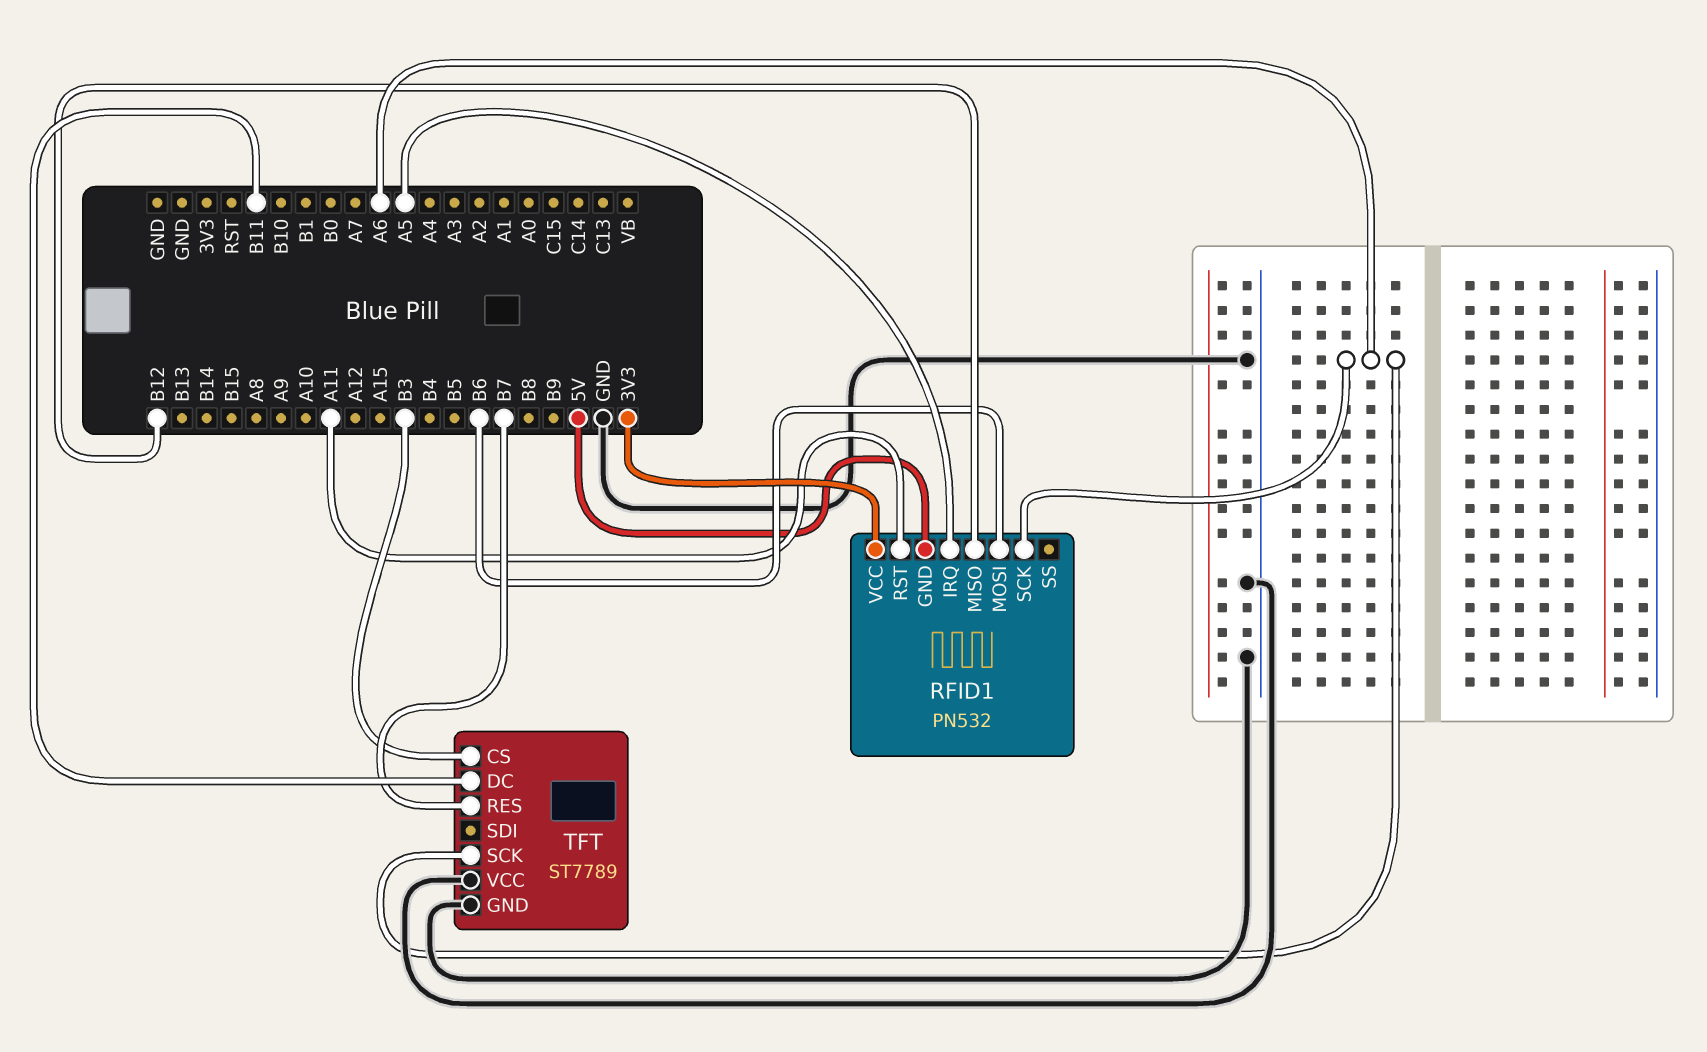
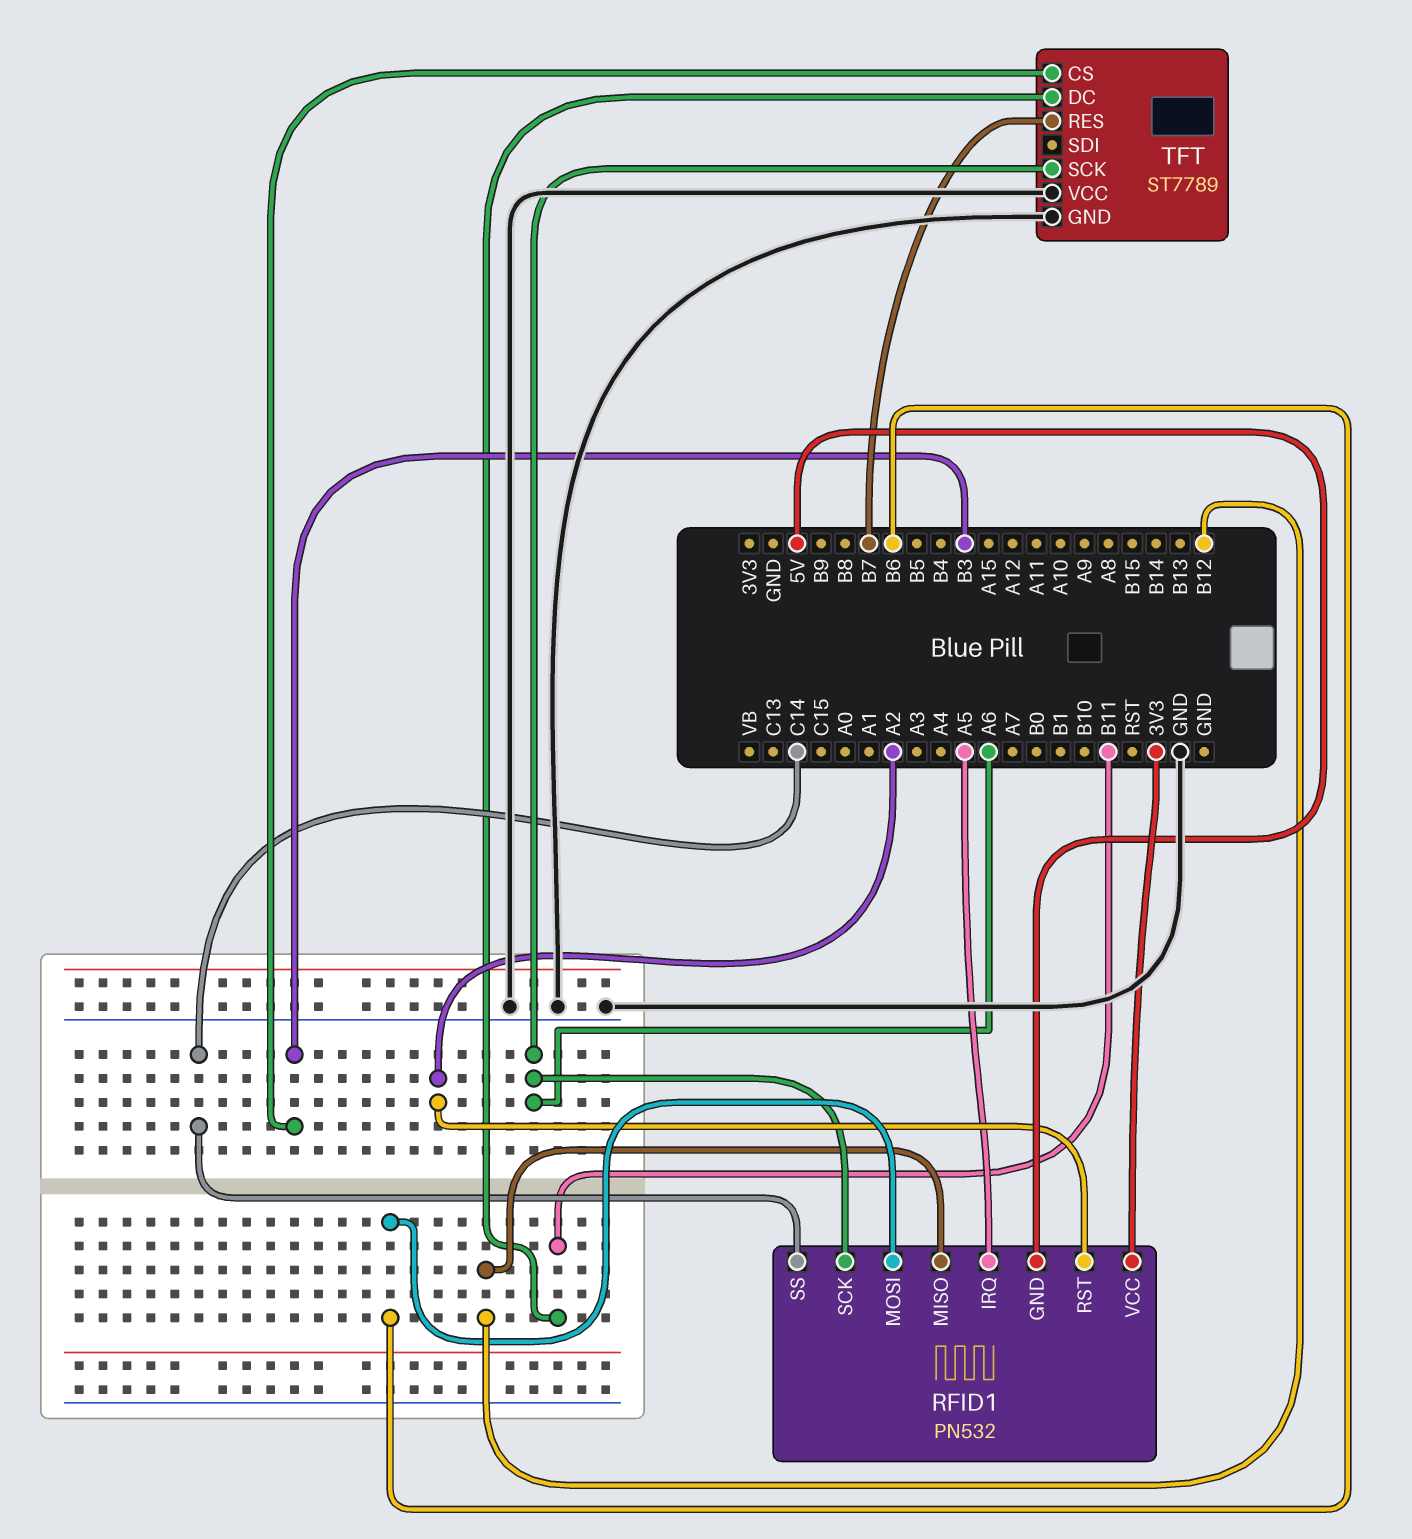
RFID1 pin RST: A11 -> A2
RFID1 pin SS: none -> C14

